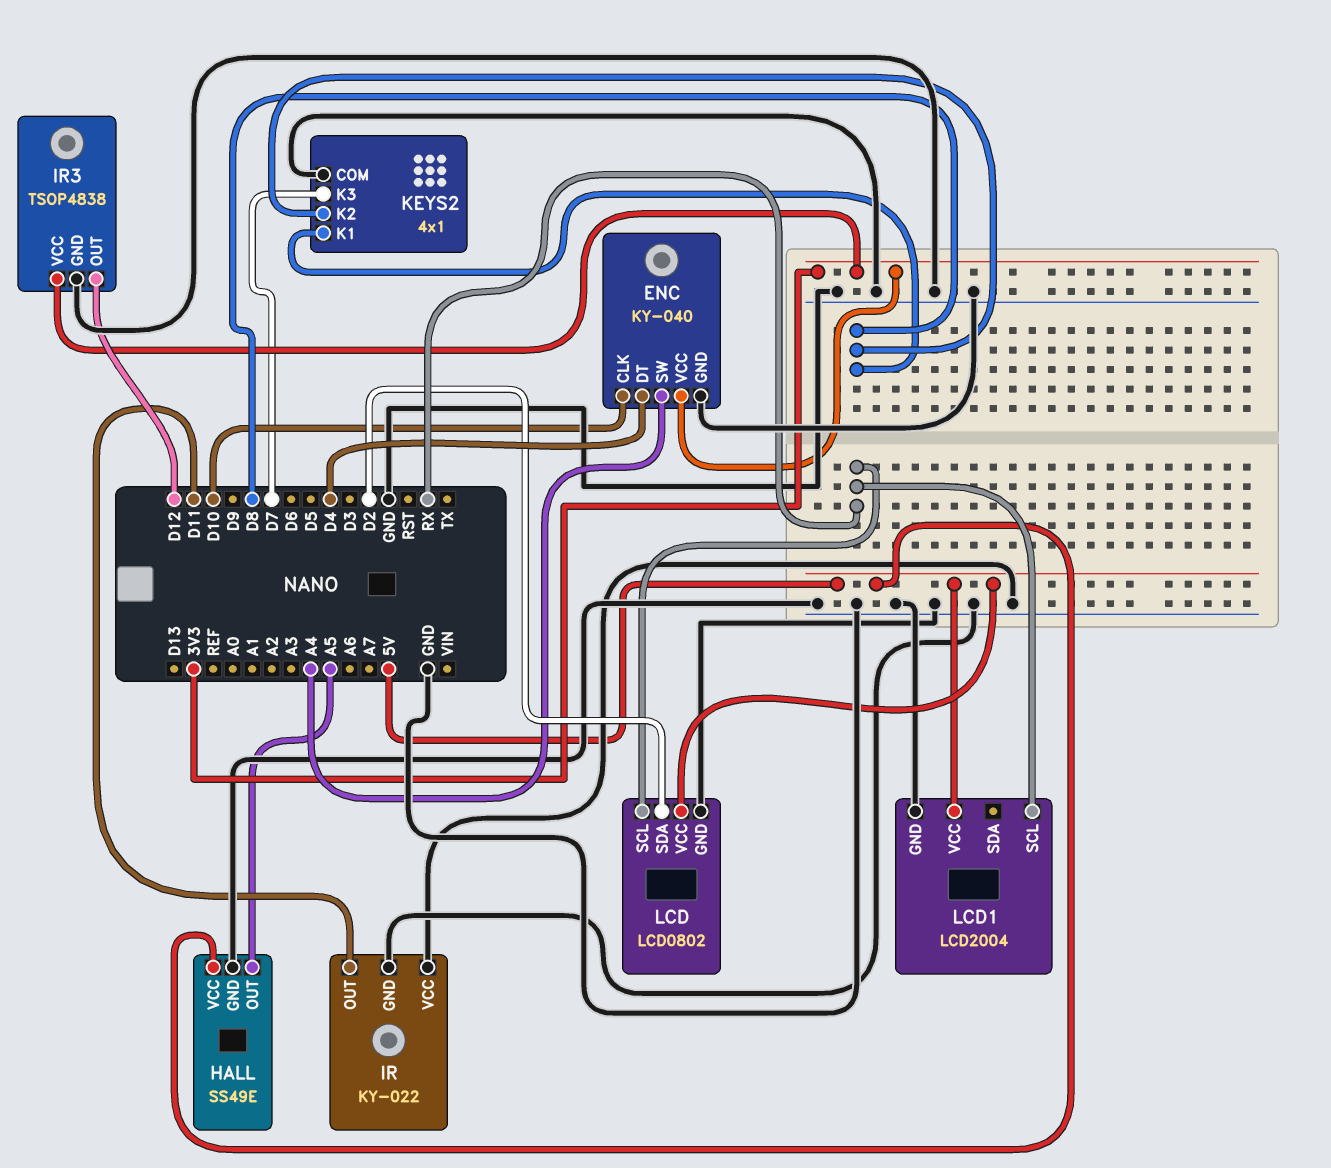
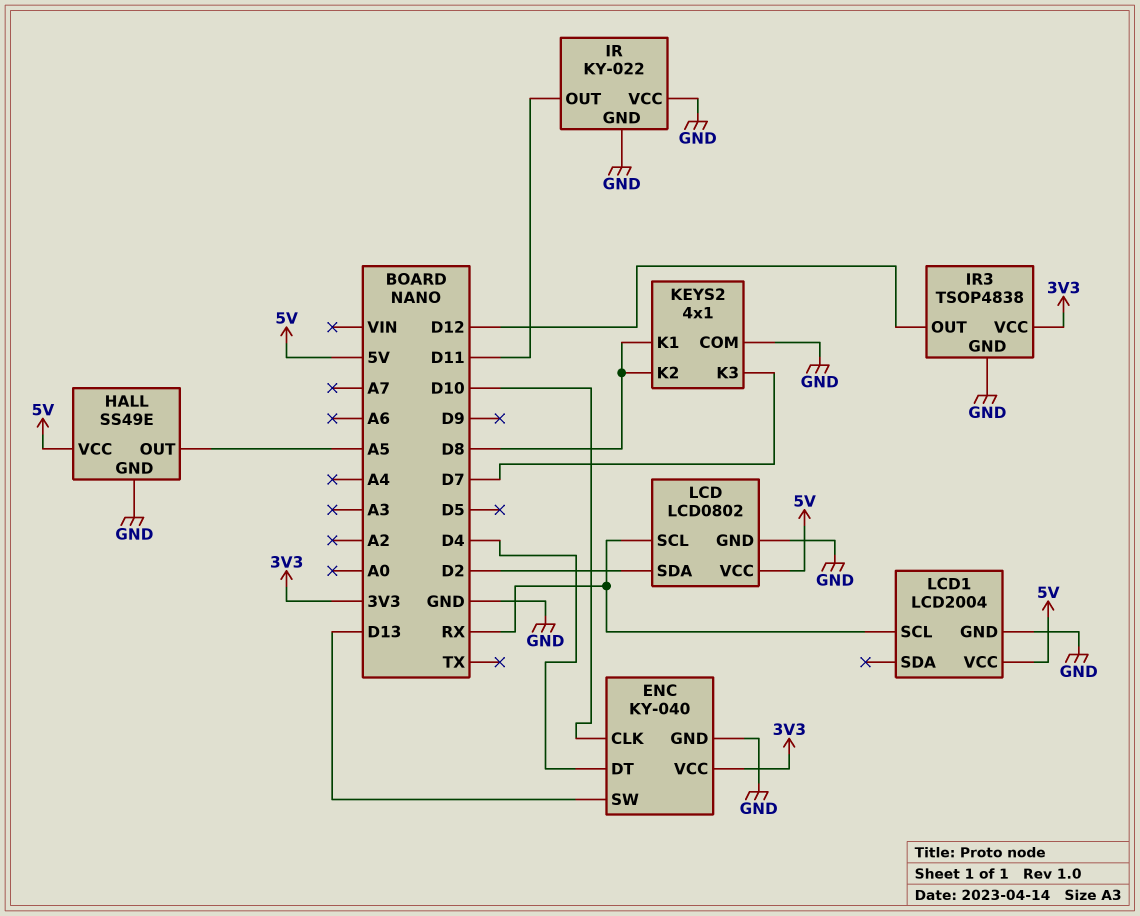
ENC pin SW: A4 -> D13

